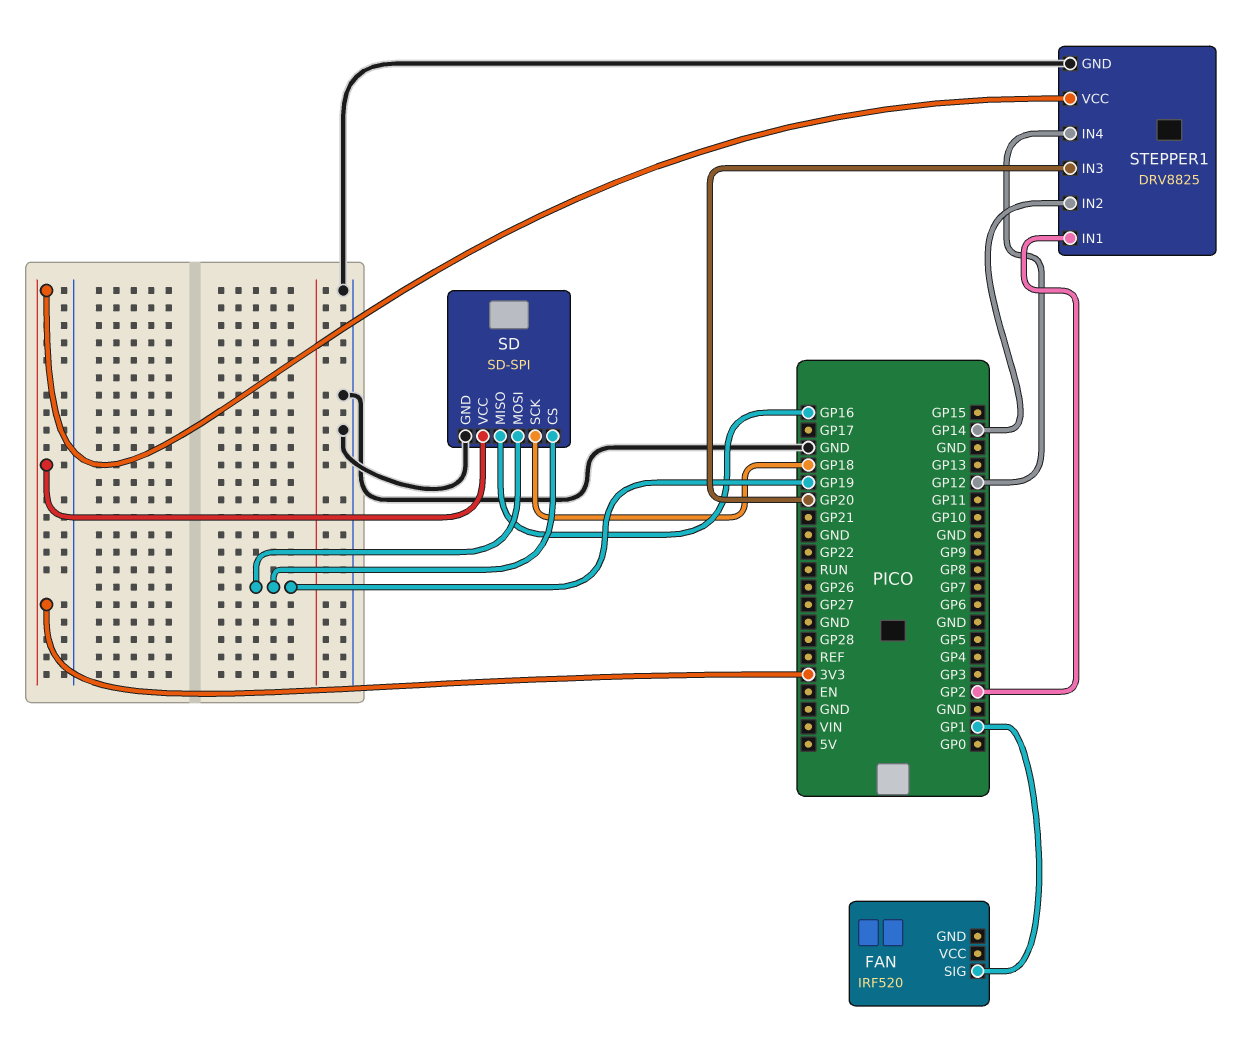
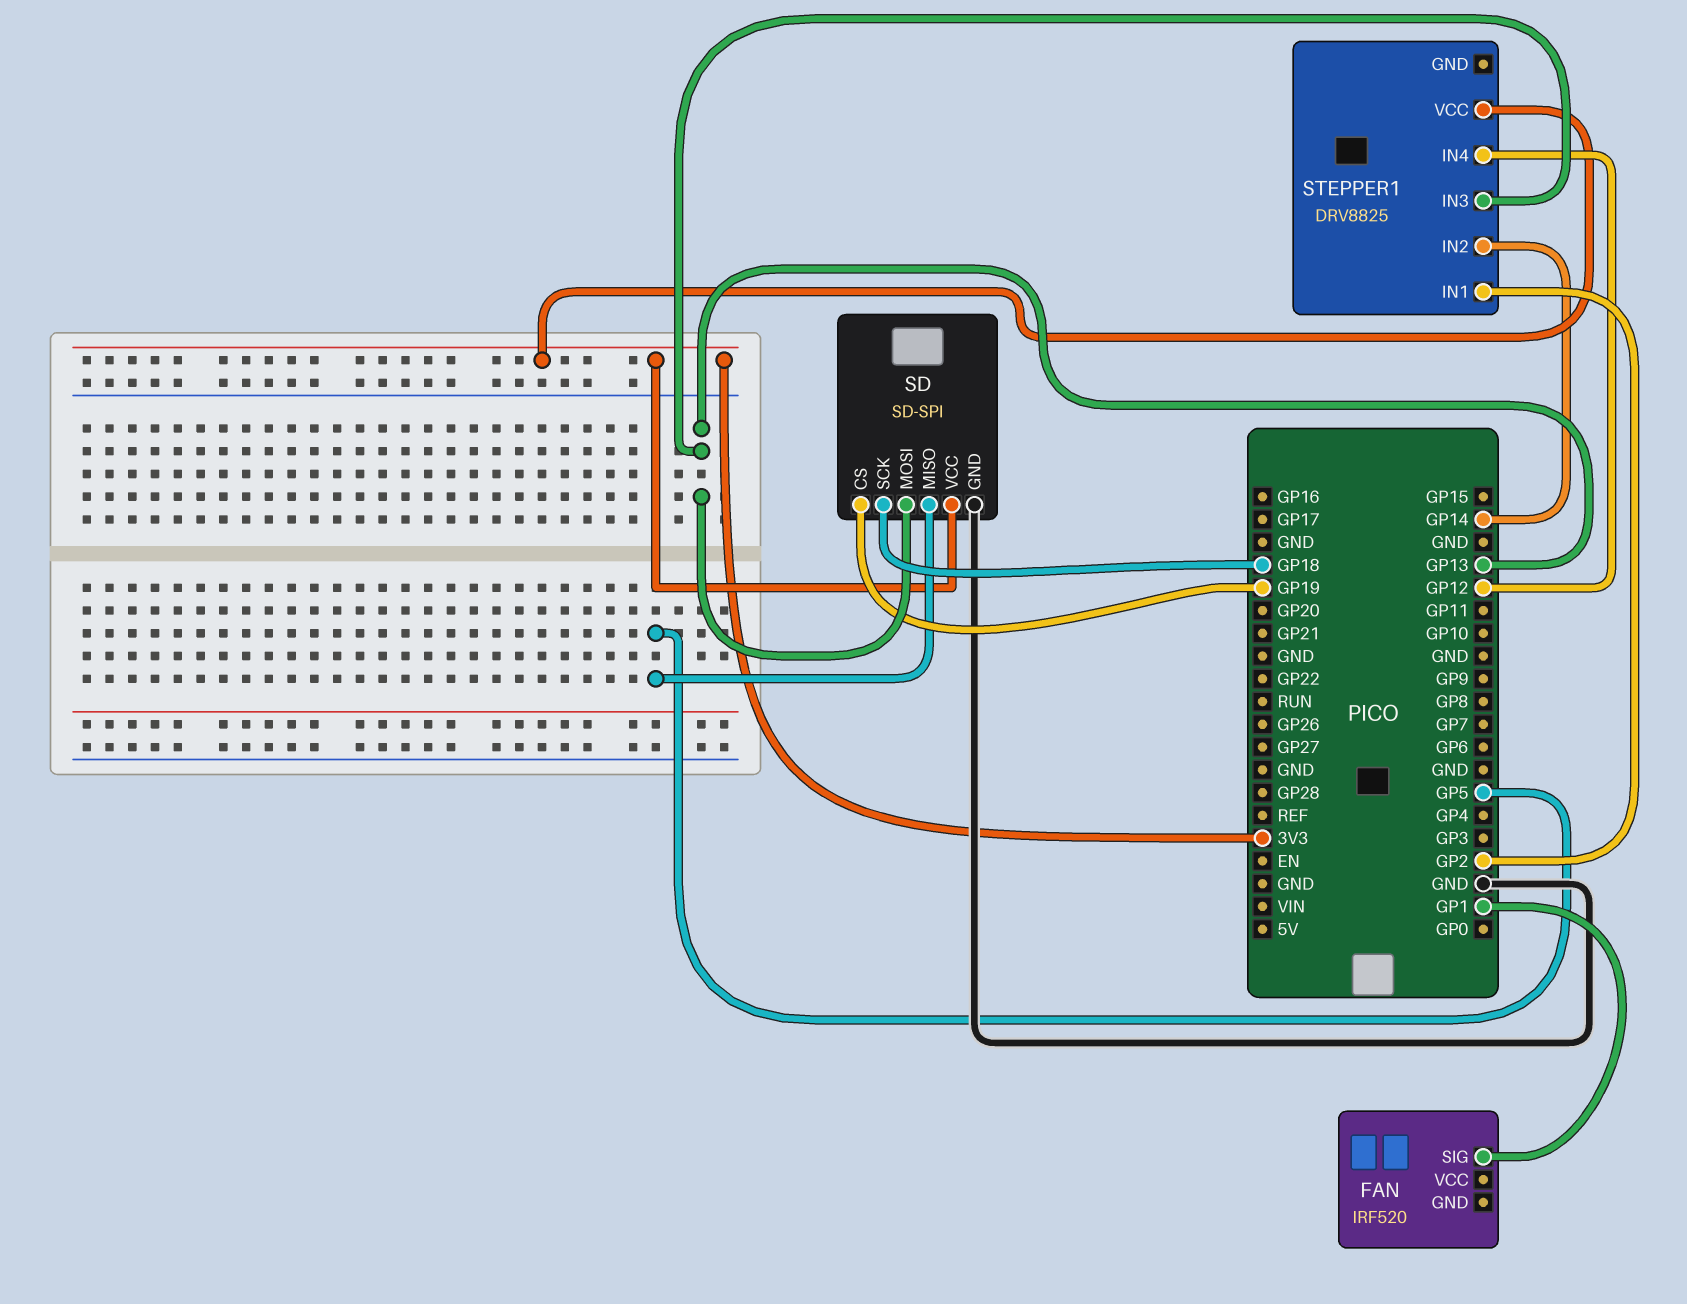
SD pin MISO: GP16 -> GP5
SD pin MOSI: GP19 -> GP13
STEPPER1 pin GND: GND -> none
STEPPER1 pin IN3: GP20 -> GP13

